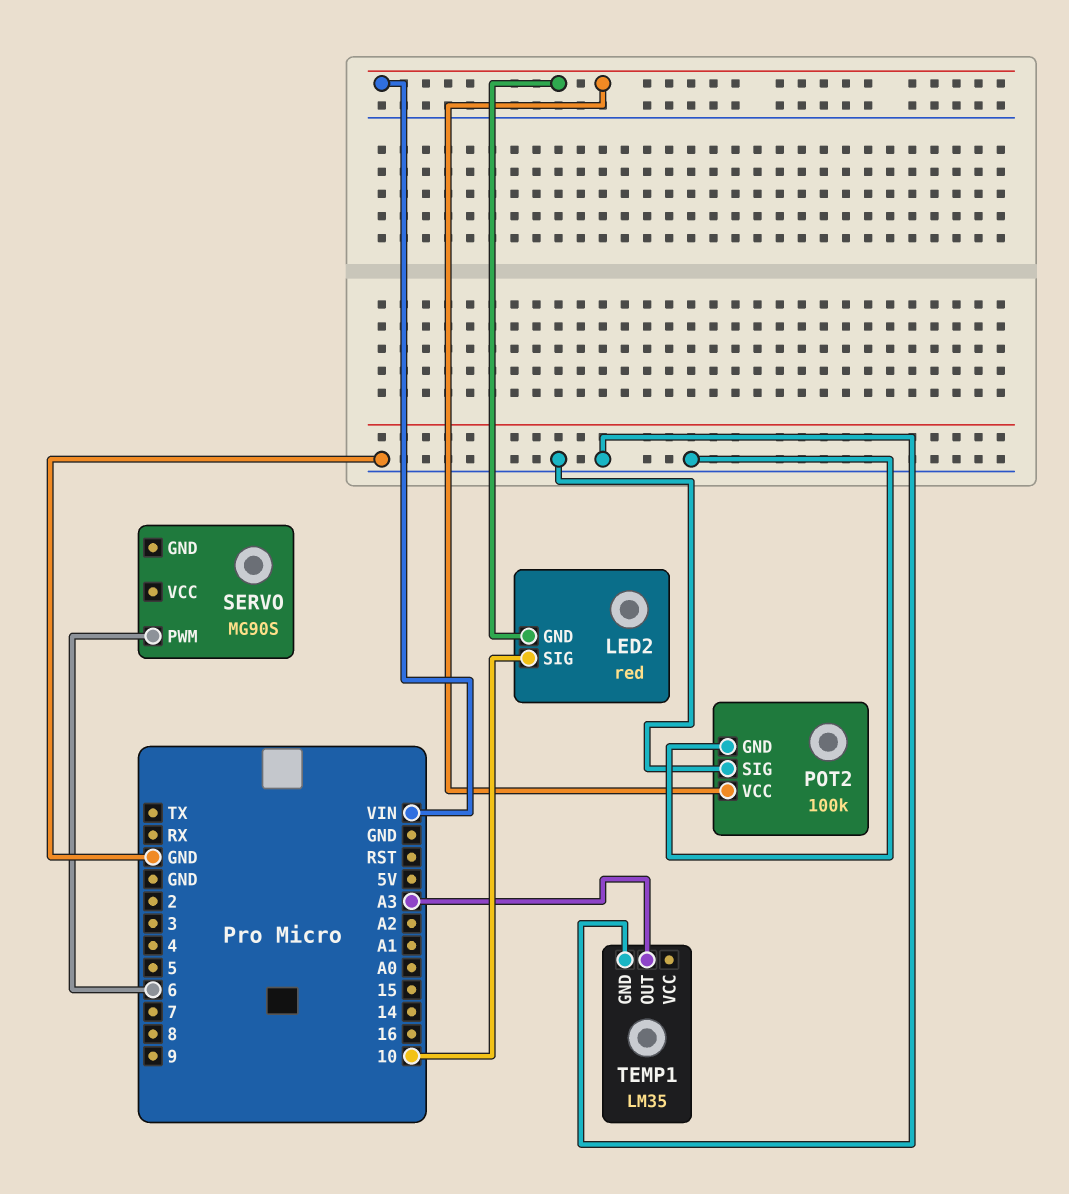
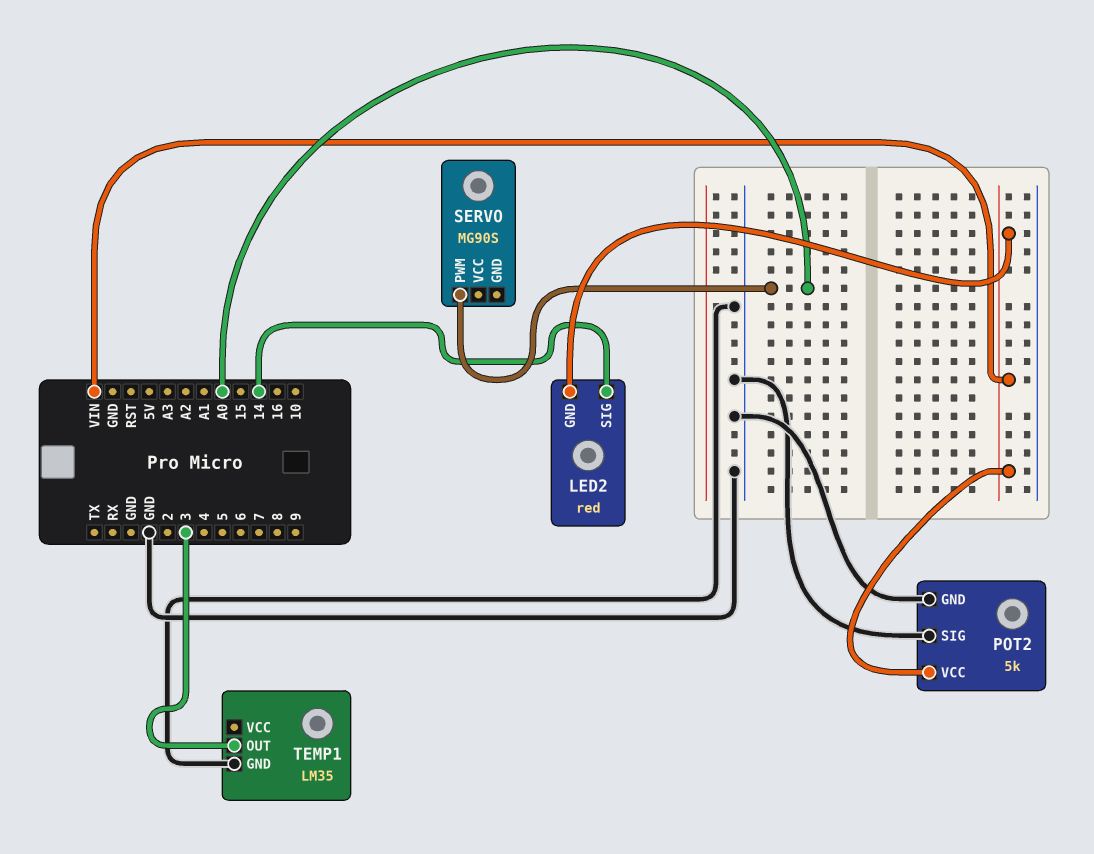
LED2 pin SIG: 10 -> 14
POT2: 100k -> 5k
SERVO pin PWM: 6 -> A0
TEMP1 pin OUT: A3 -> 3

